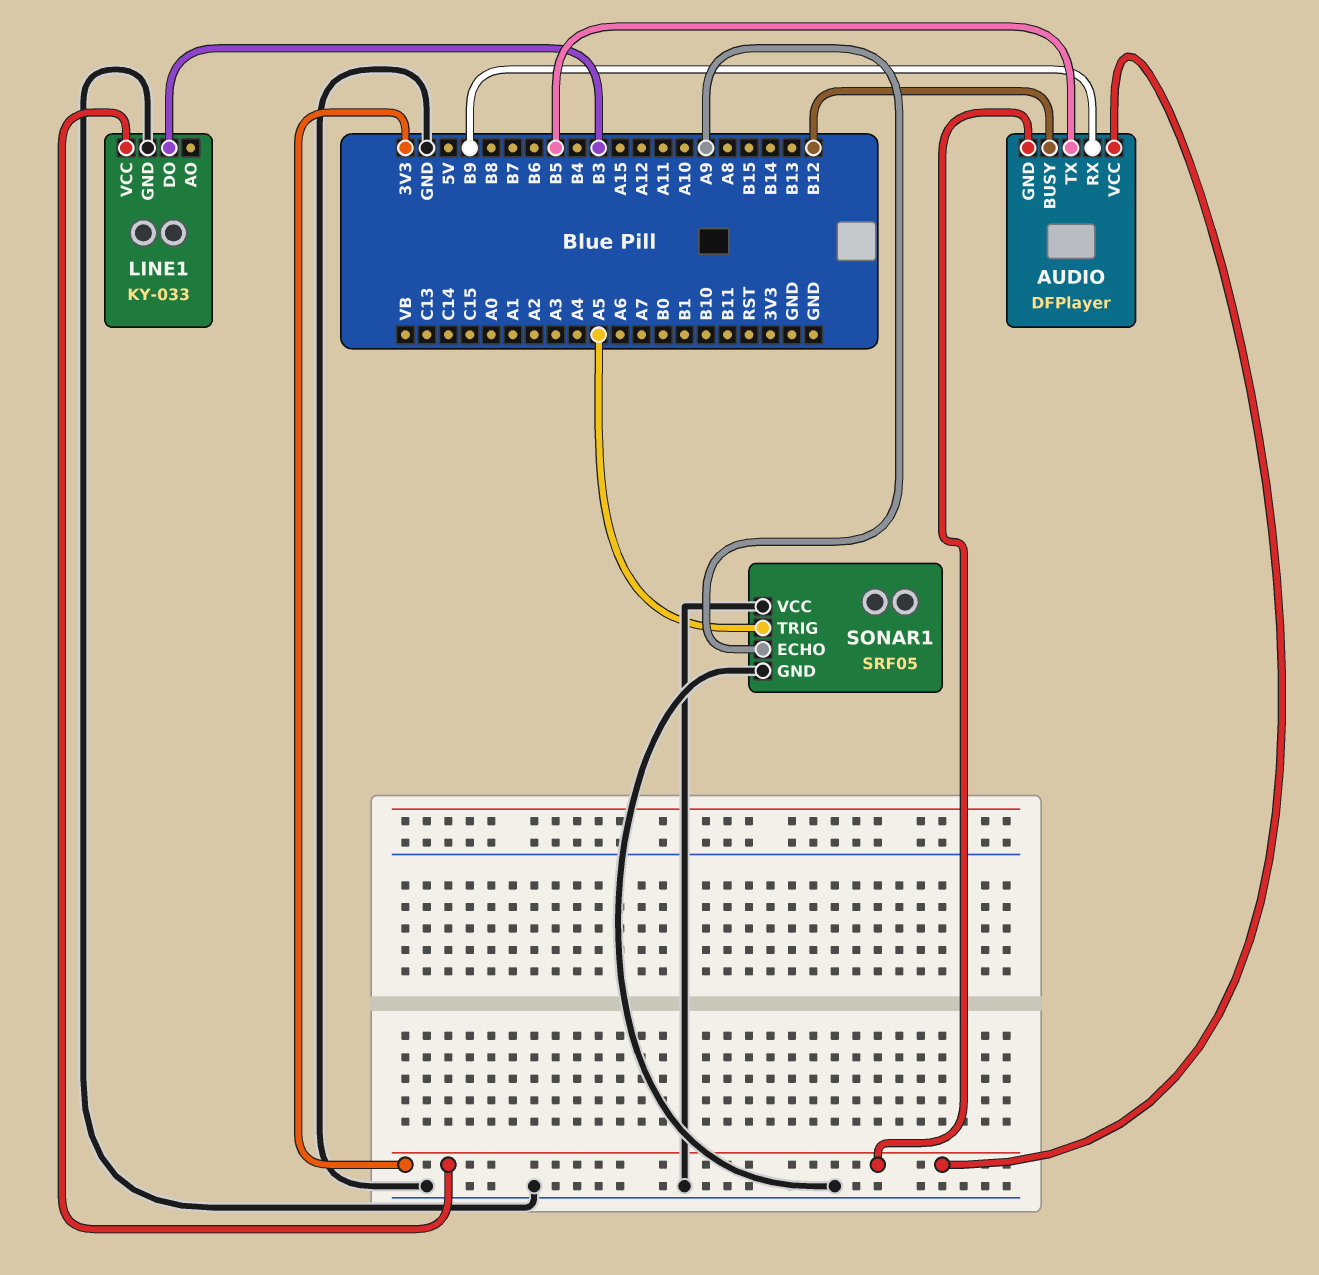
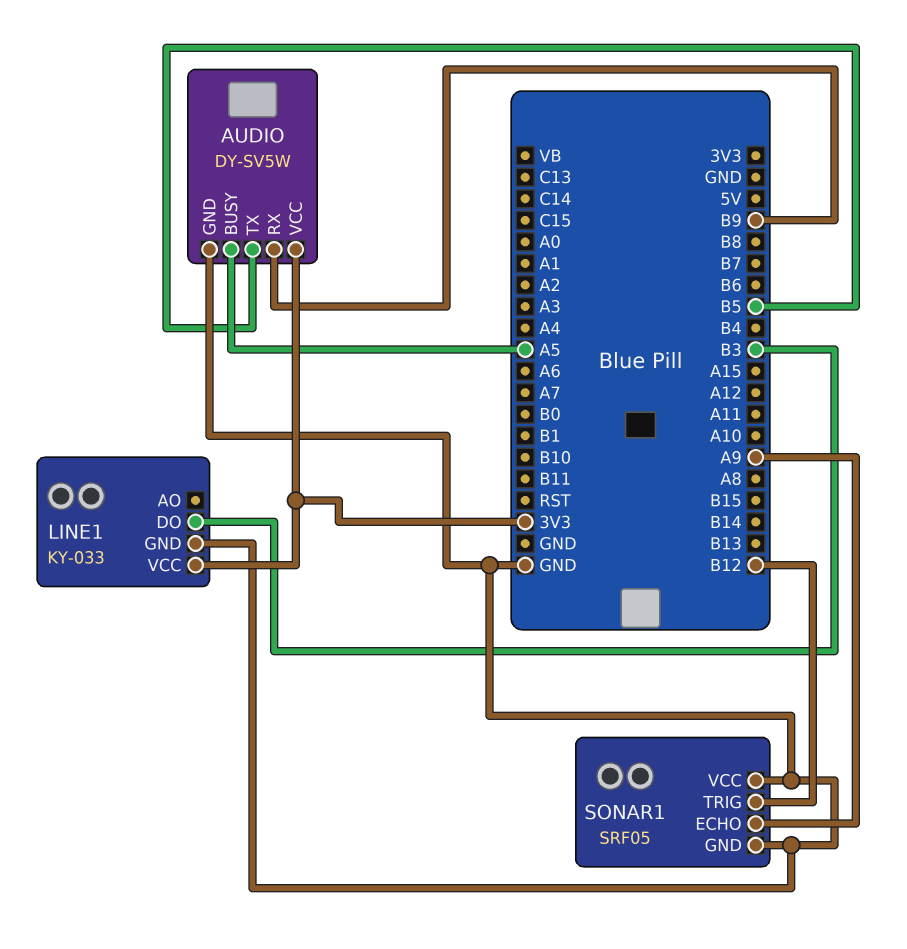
AUDIO: DFPlayer -> DY-SV5W
AUDIO pin BUSY: B12 -> A5
AUDIO pin GND: 3V3 -> GND
SONAR1 pin TRIG: A5 -> B12

